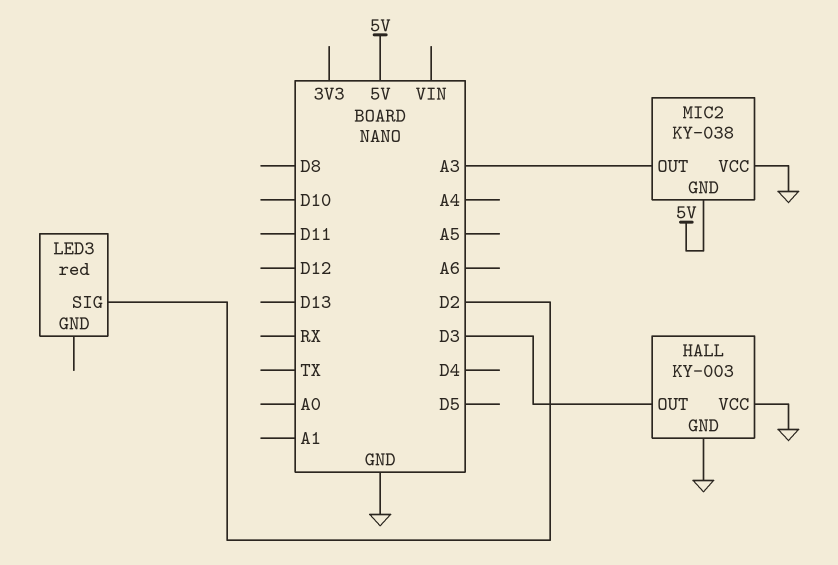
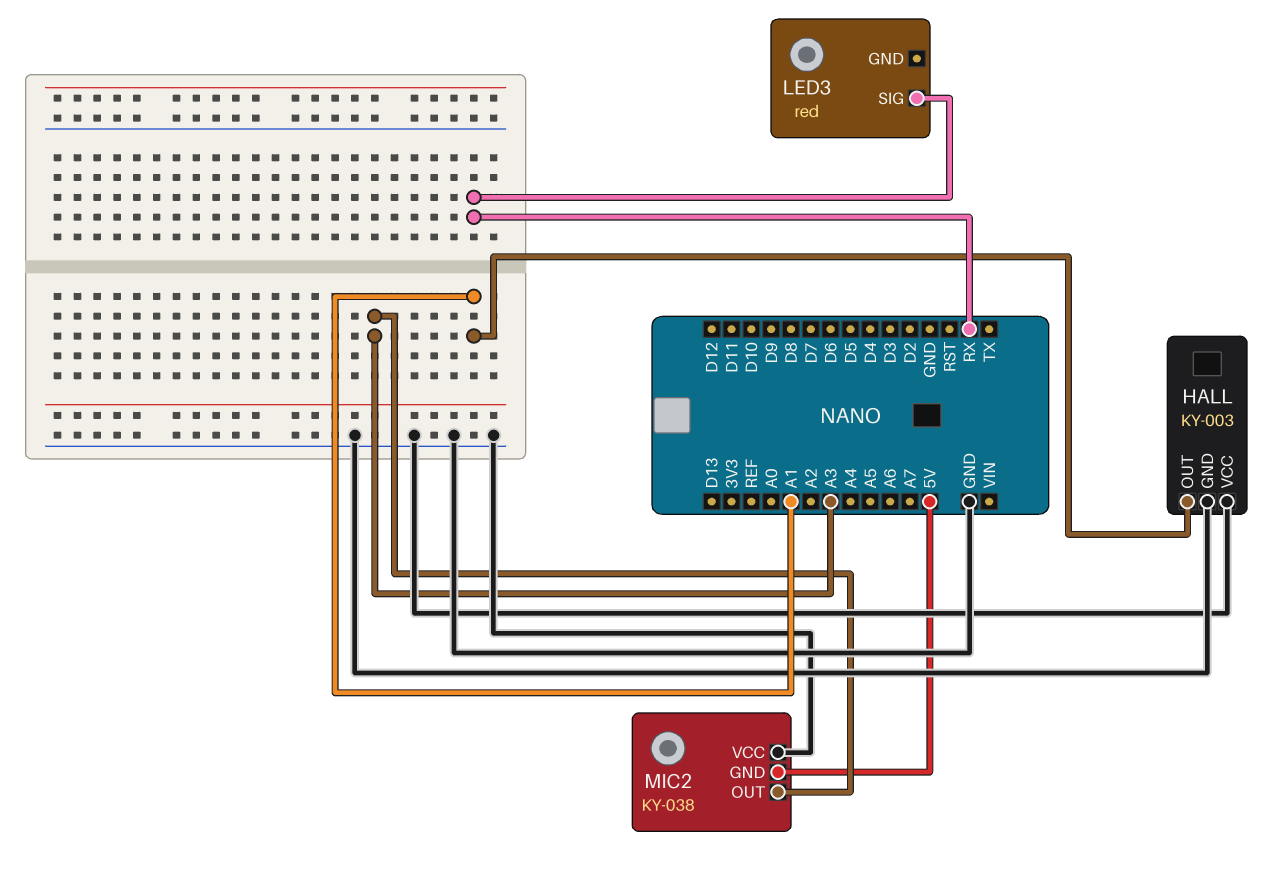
HALL pin OUT: D3 -> A1
LED3 pin SIG: D2 -> RX

